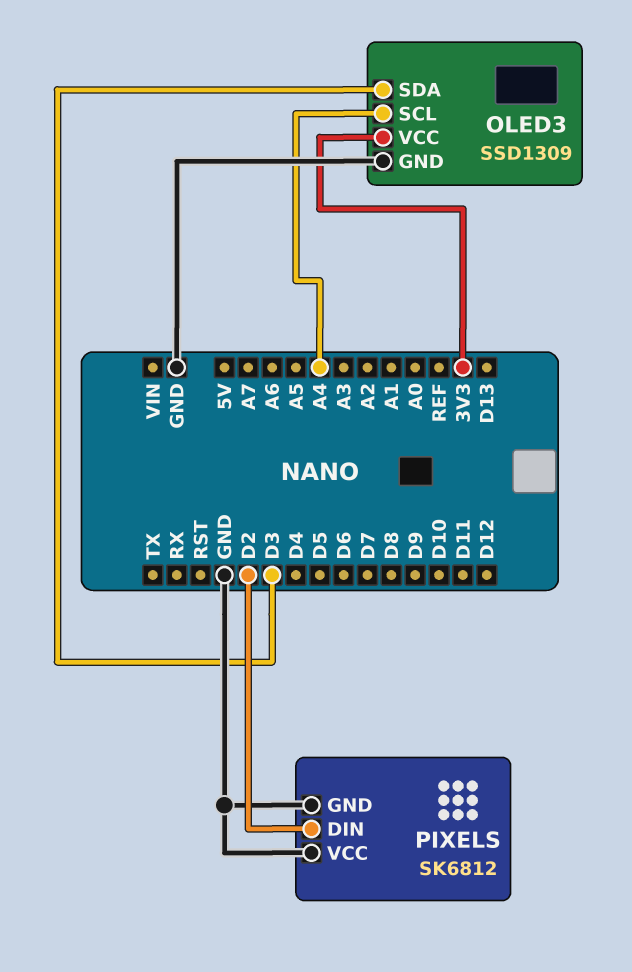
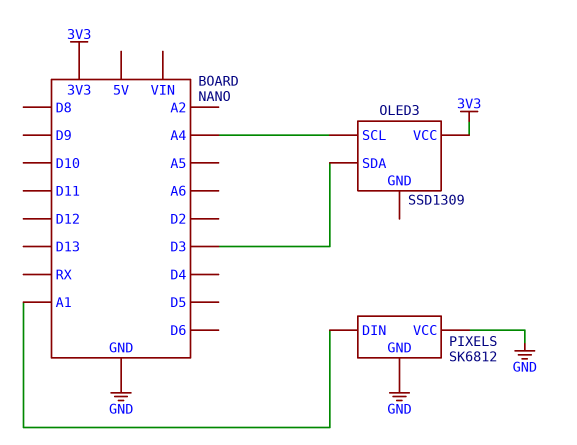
OLED3 pin GND: GND -> none
PIXELS pin DIN: D2 -> A1

